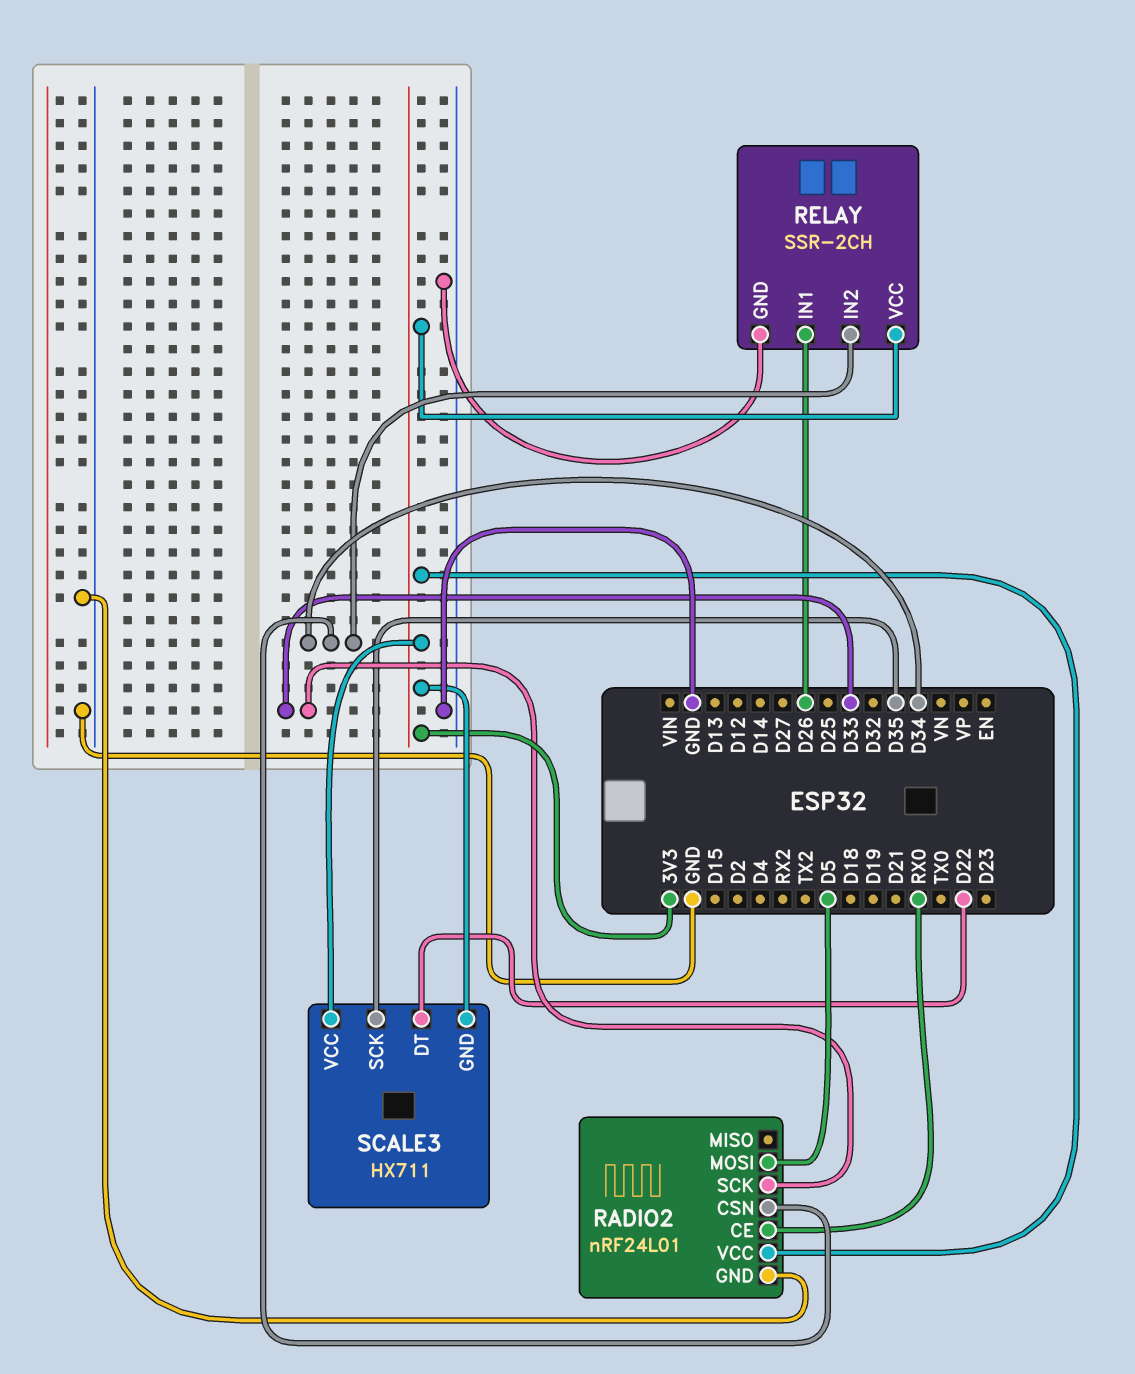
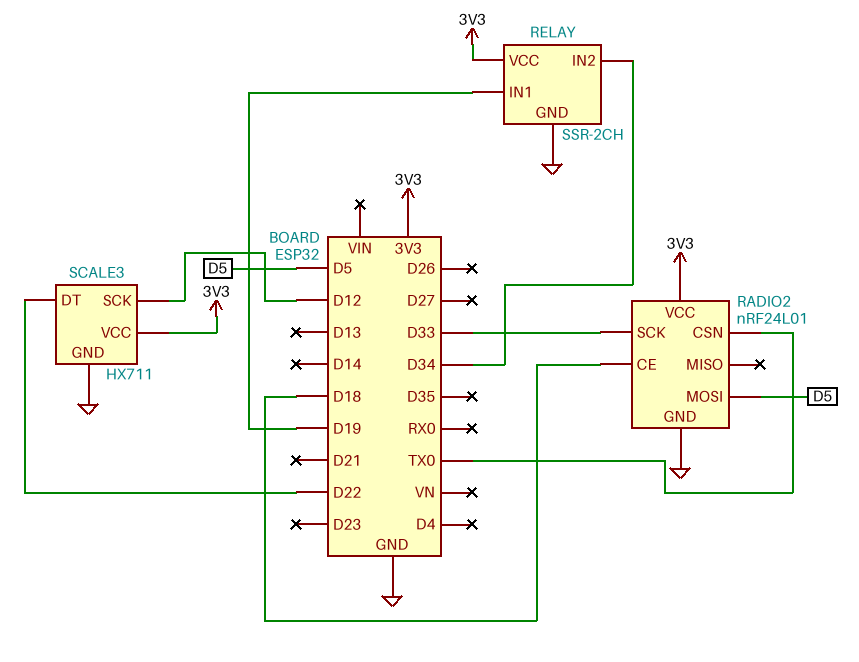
RADIO2 pin CE: RX0 -> D18
RADIO2 pin CSN: D34 -> TX0
RELAY pin IN1: D26 -> D19
SCALE3 pin GND: 3V3 -> GND
SCALE3 pin SCK: D35 -> D12

